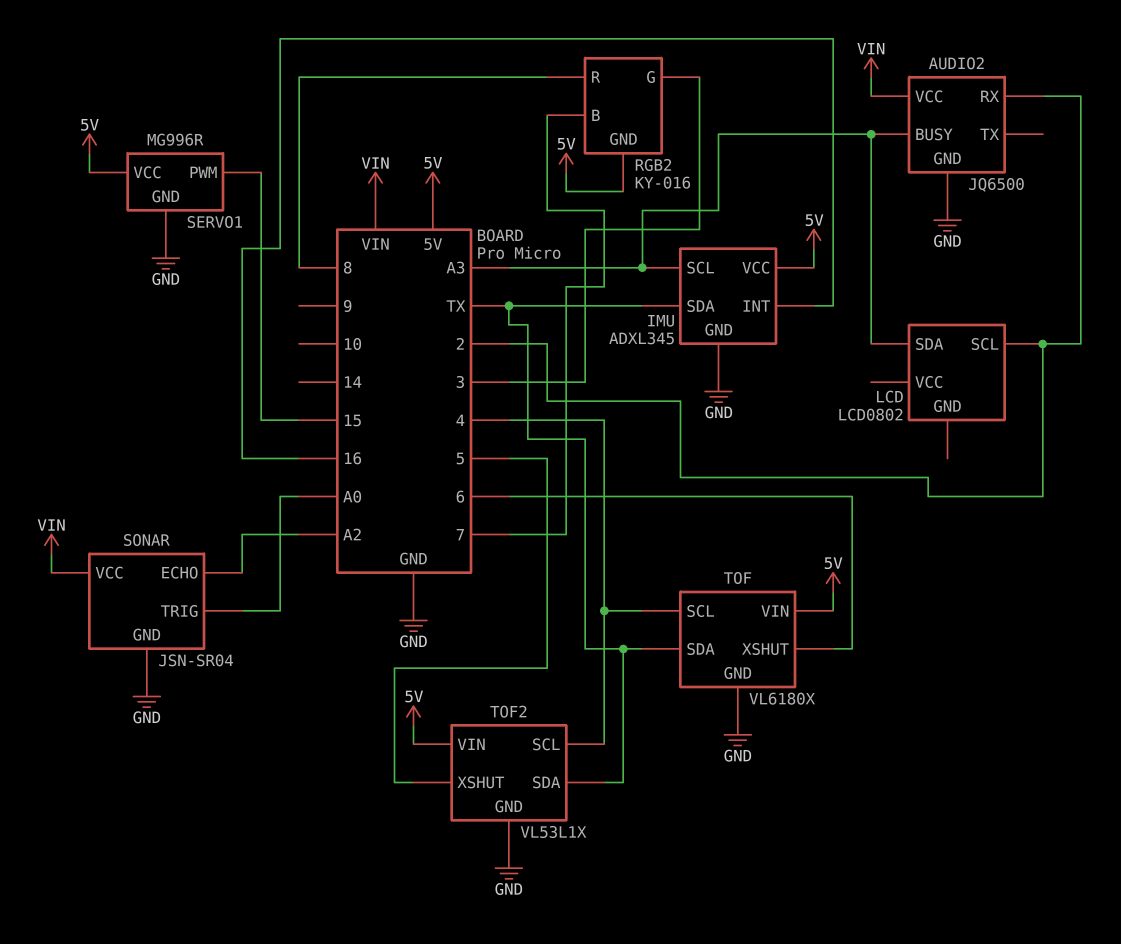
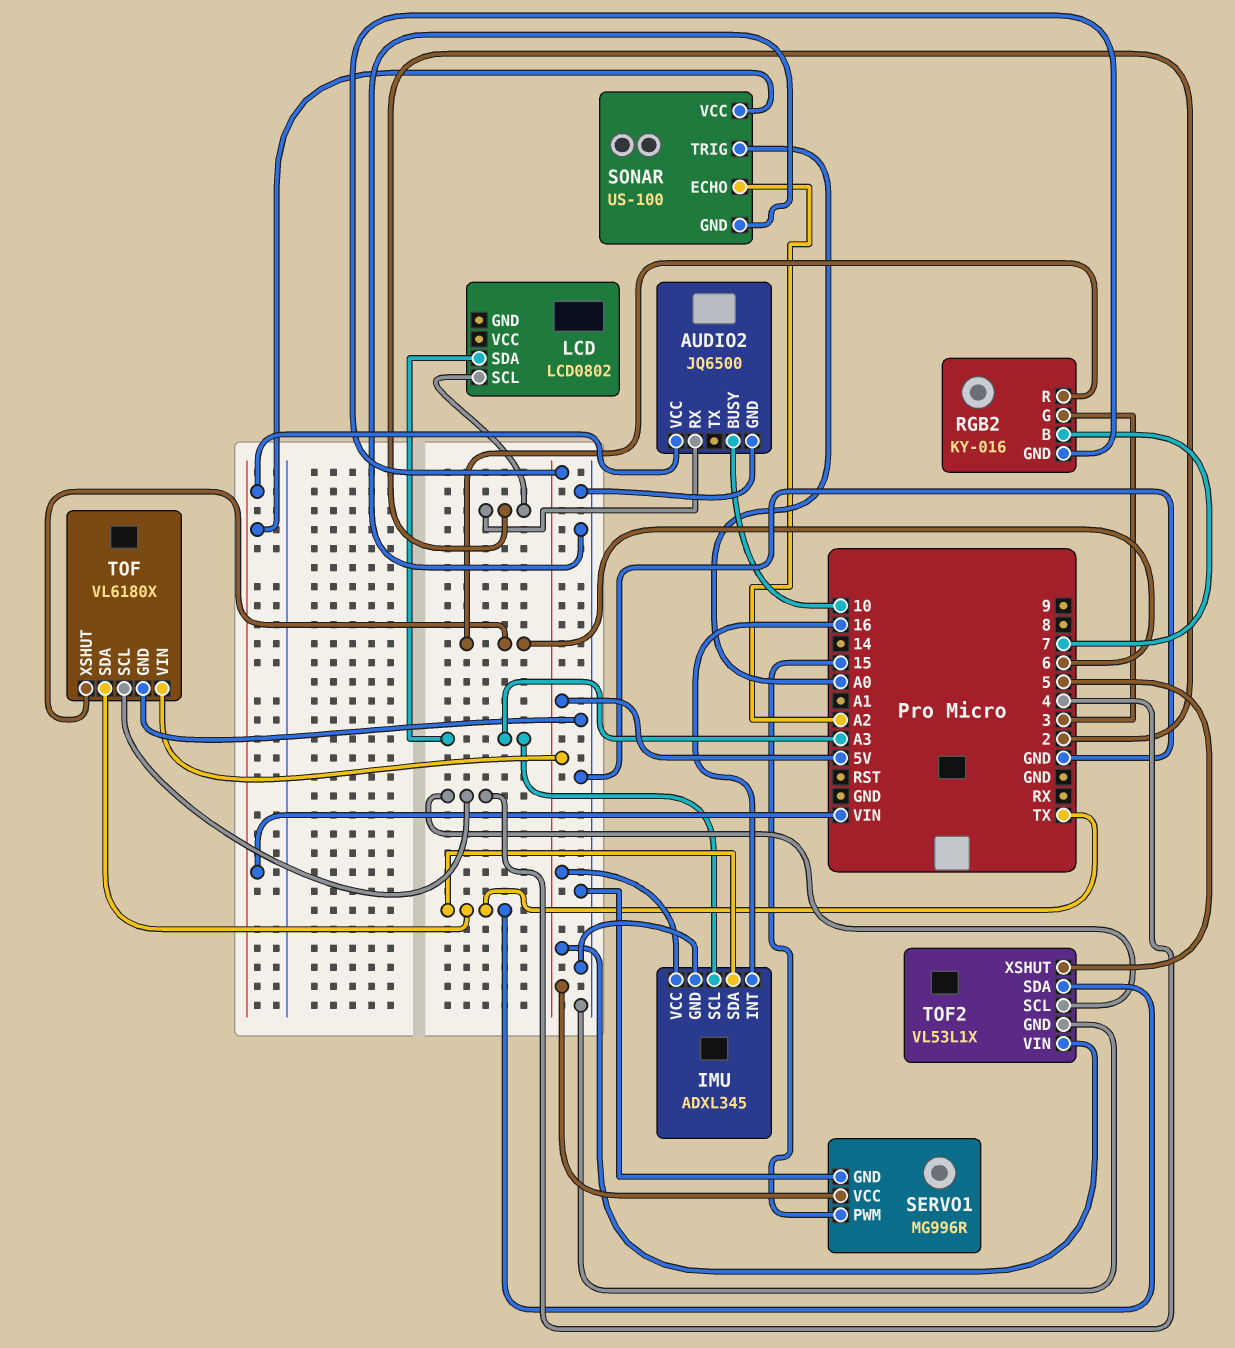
AUDIO2 pin BUSY: A3 -> 10
RGB2 pin R: 8 -> 6
SONAR: JSN-SR04 -> US-100

